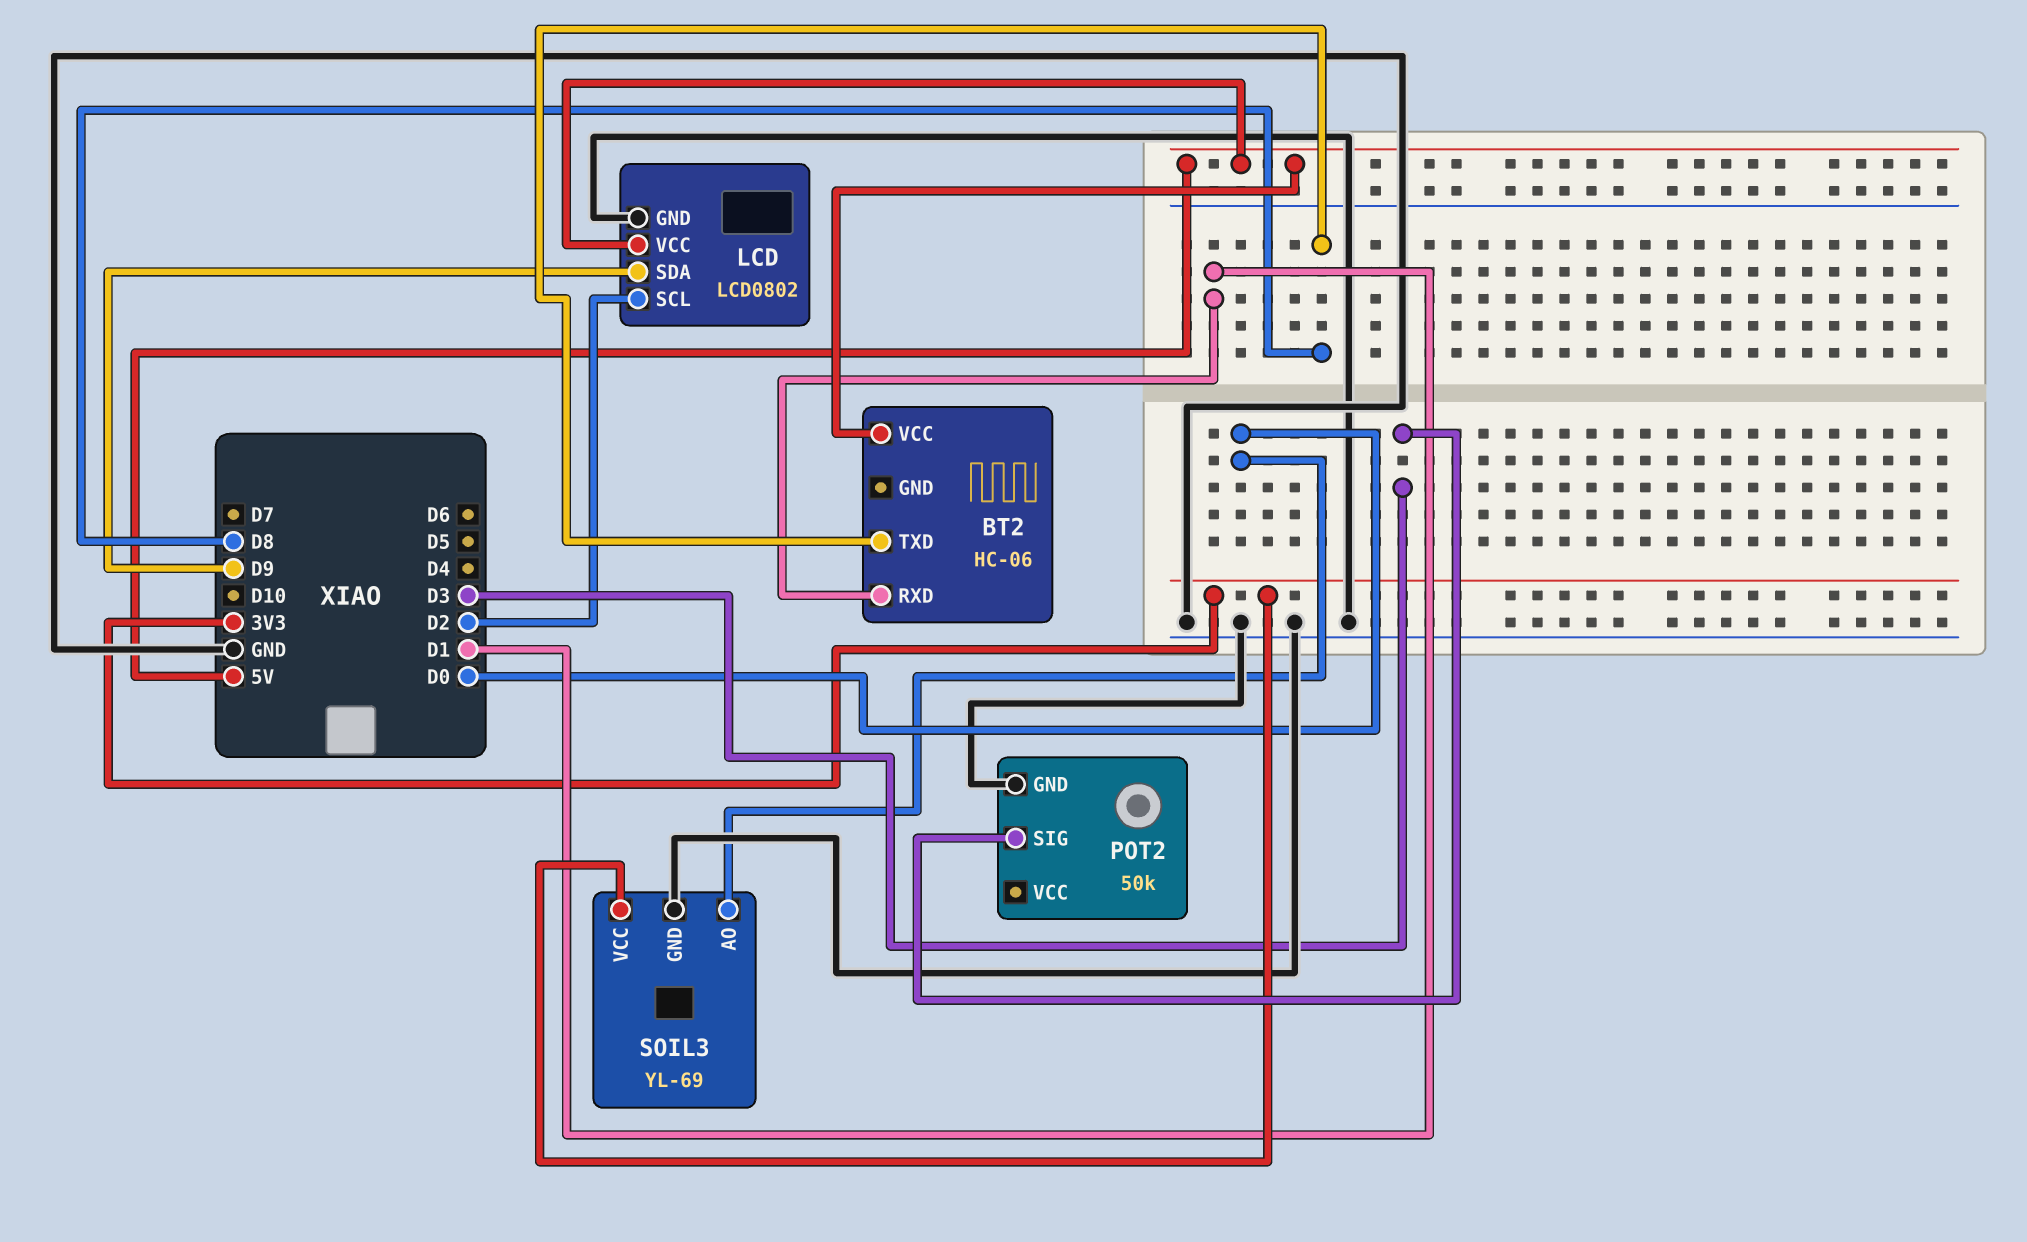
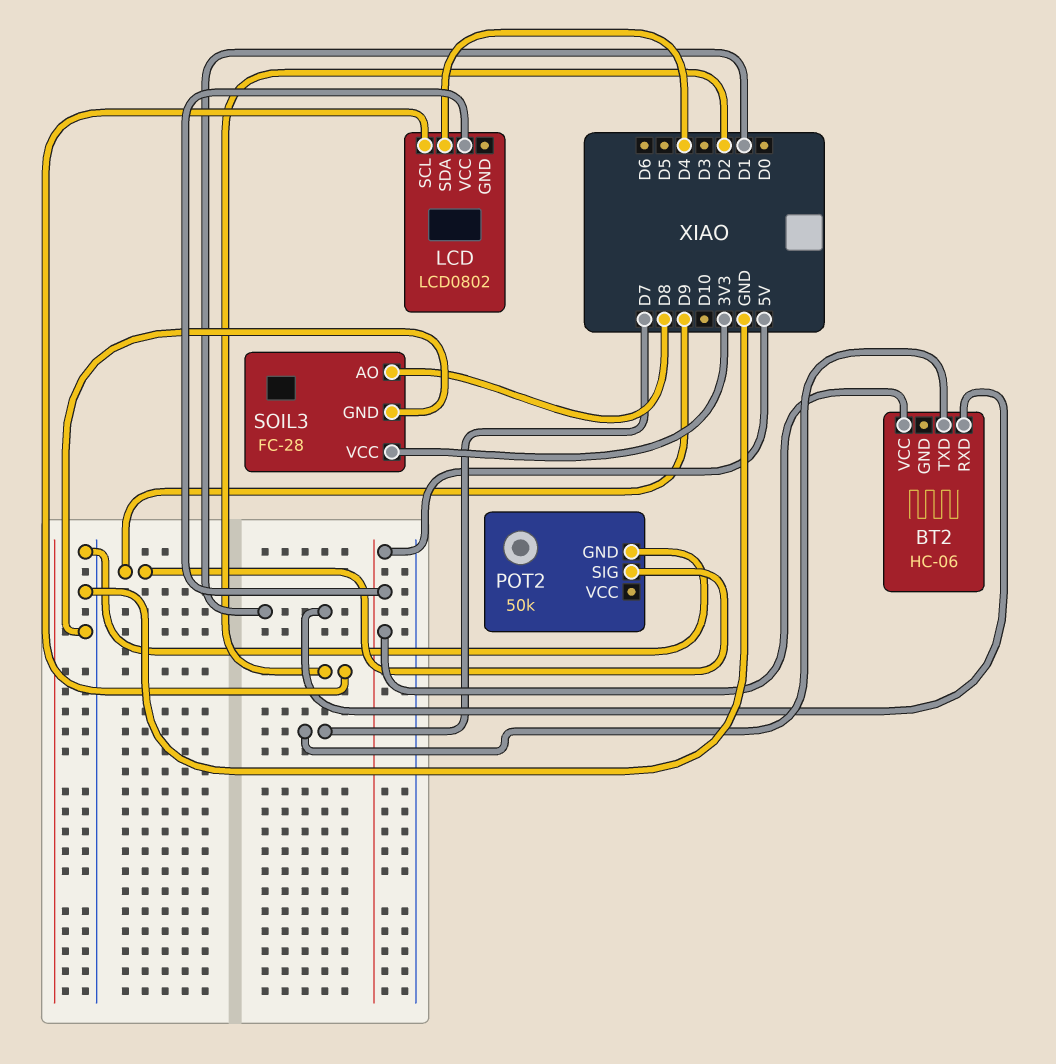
BT2 pin TXD: D8 -> D7
LCD pin GND: GND -> none
LCD pin SDA: D9 -> D4
POT2 pin SIG: D3 -> D9
SOIL3: YL-69 -> FC-28
SOIL3 pin AO: D0 -> D8

